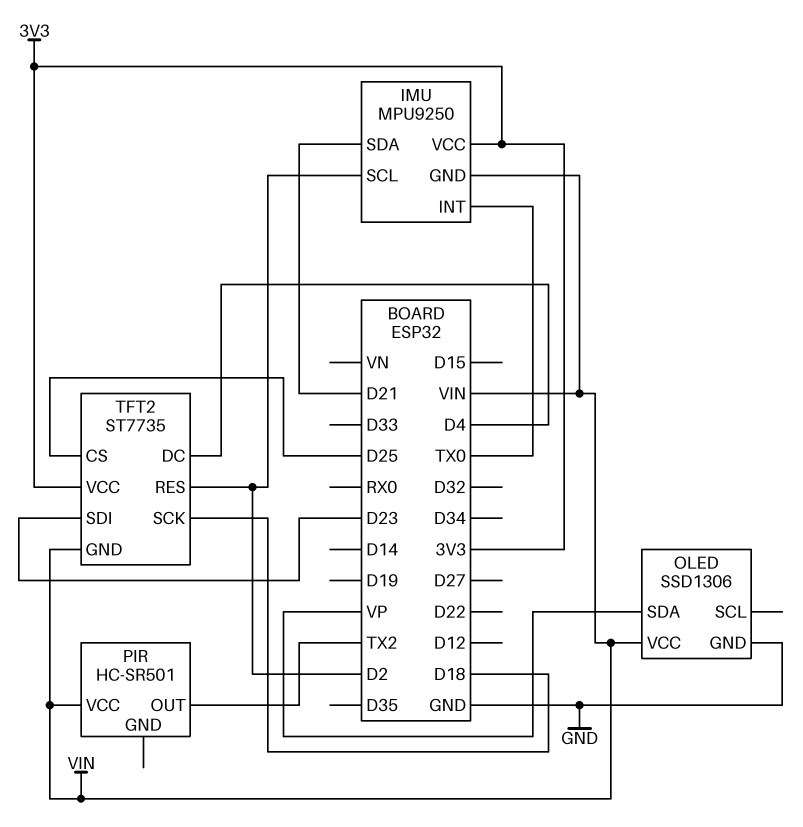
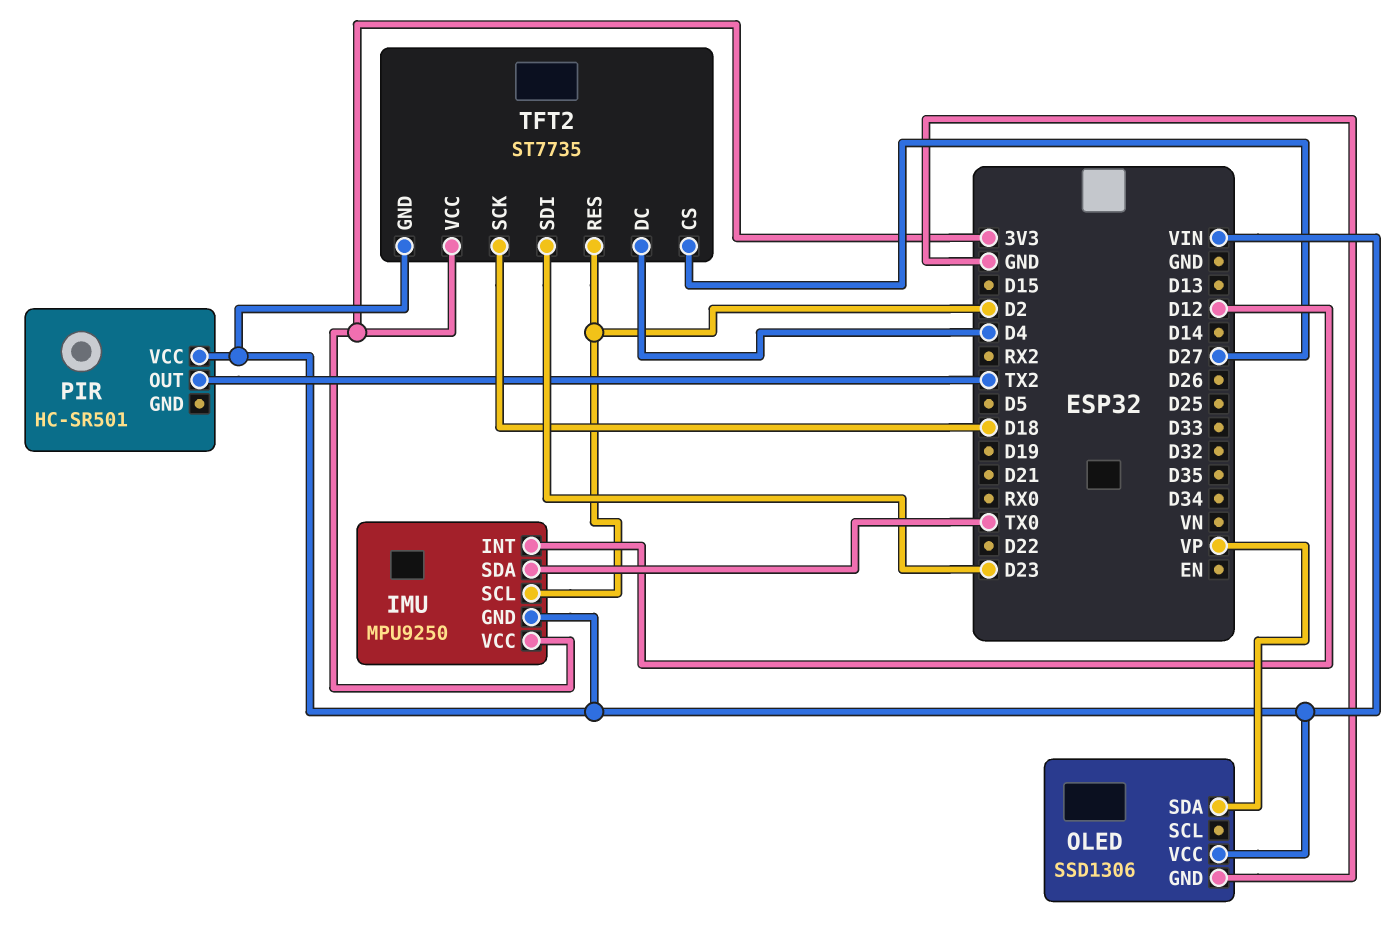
IMU pin INT: TX0 -> D12
IMU pin SDA: D21 -> TX0
TFT2 pin CS: D25 -> D27

